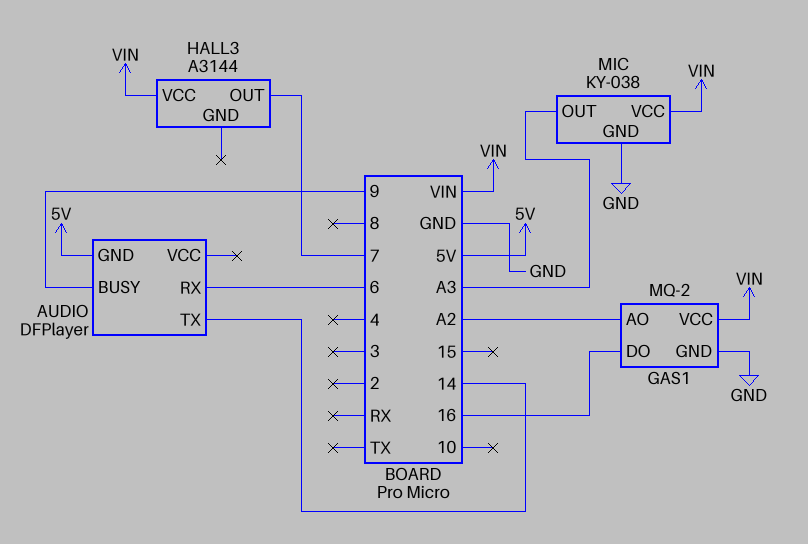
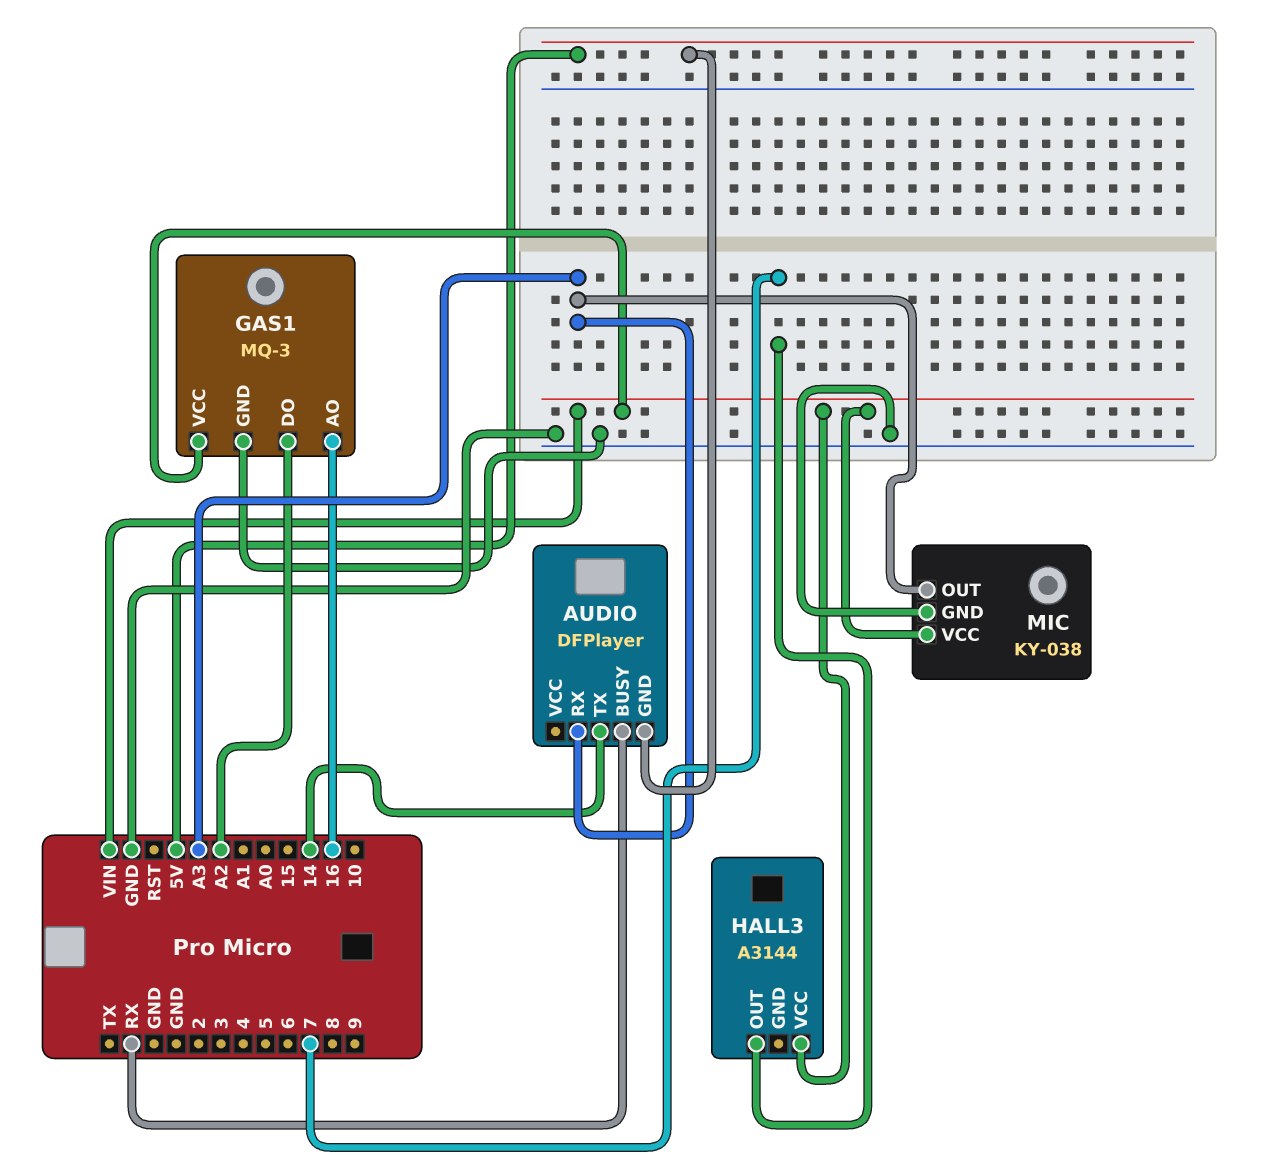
AUDIO pin BUSY: 9 -> RX
AUDIO pin RX: 6 -> A3
GAS1: MQ-2 -> MQ-3
GAS1 pin AO: A2 -> 16
GAS1 pin DO: 16 -> A2

